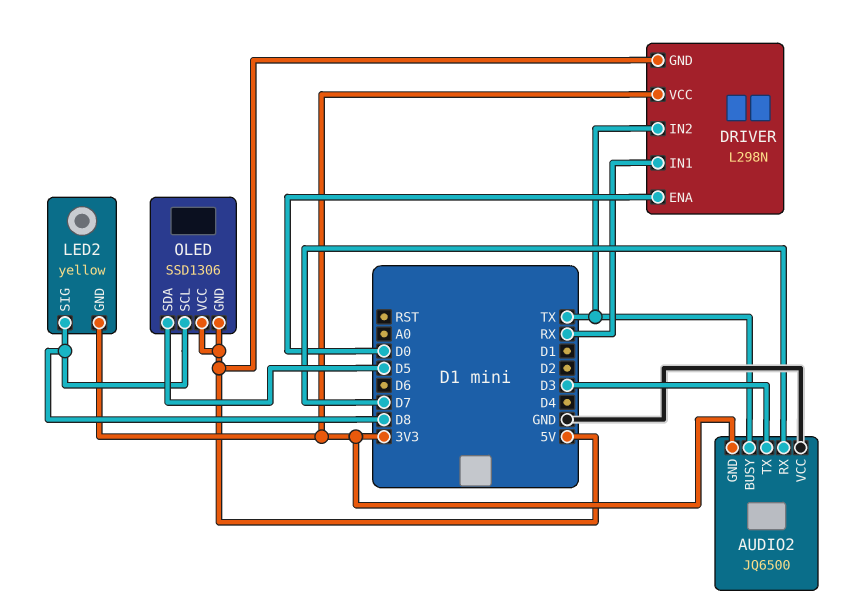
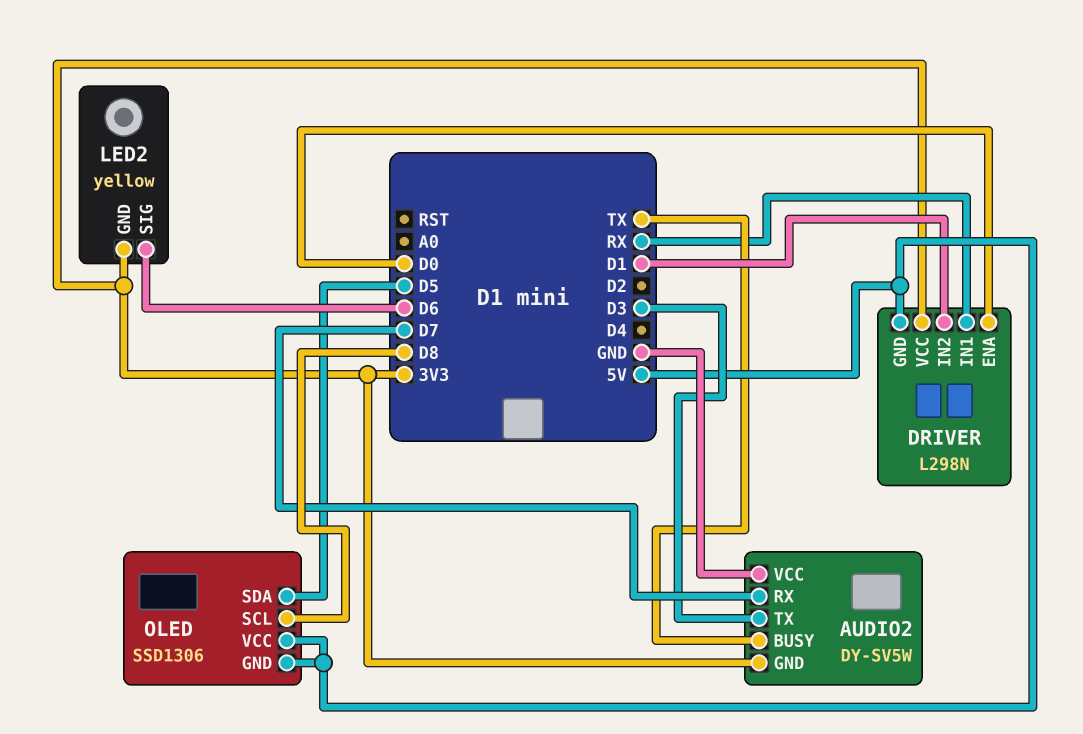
AUDIO2: JQ6500 -> DY-SV5W
DRIVER pin IN2: TX -> D1
LED2 pin SIG: D8 -> D6

